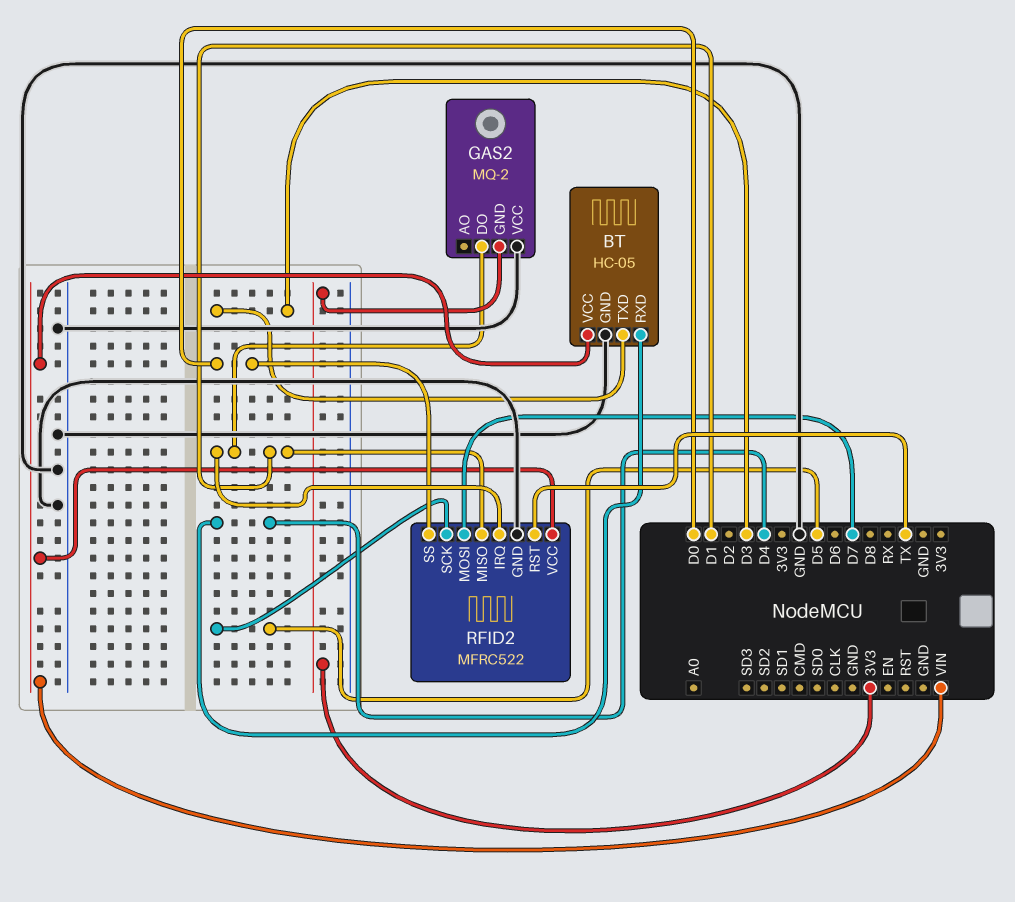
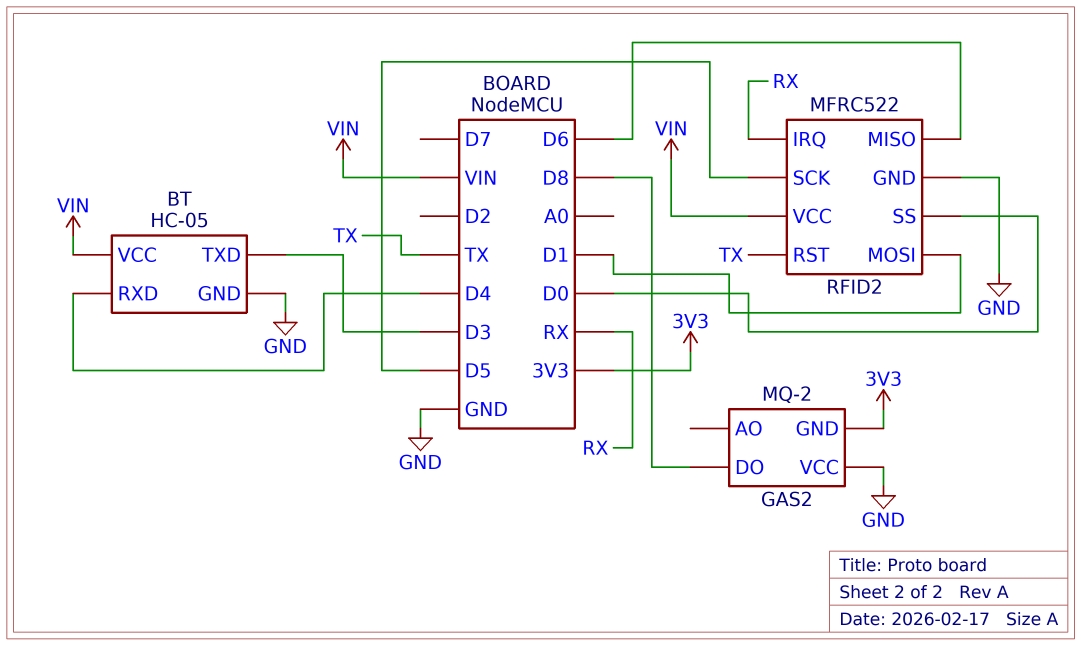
GAS2 pin DO: D1 -> D8
RFID2 pin IRQ: D1 -> RX
RFID2 pin MISO: D1 -> D6
RFID2 pin MOSI: D7 -> D1

